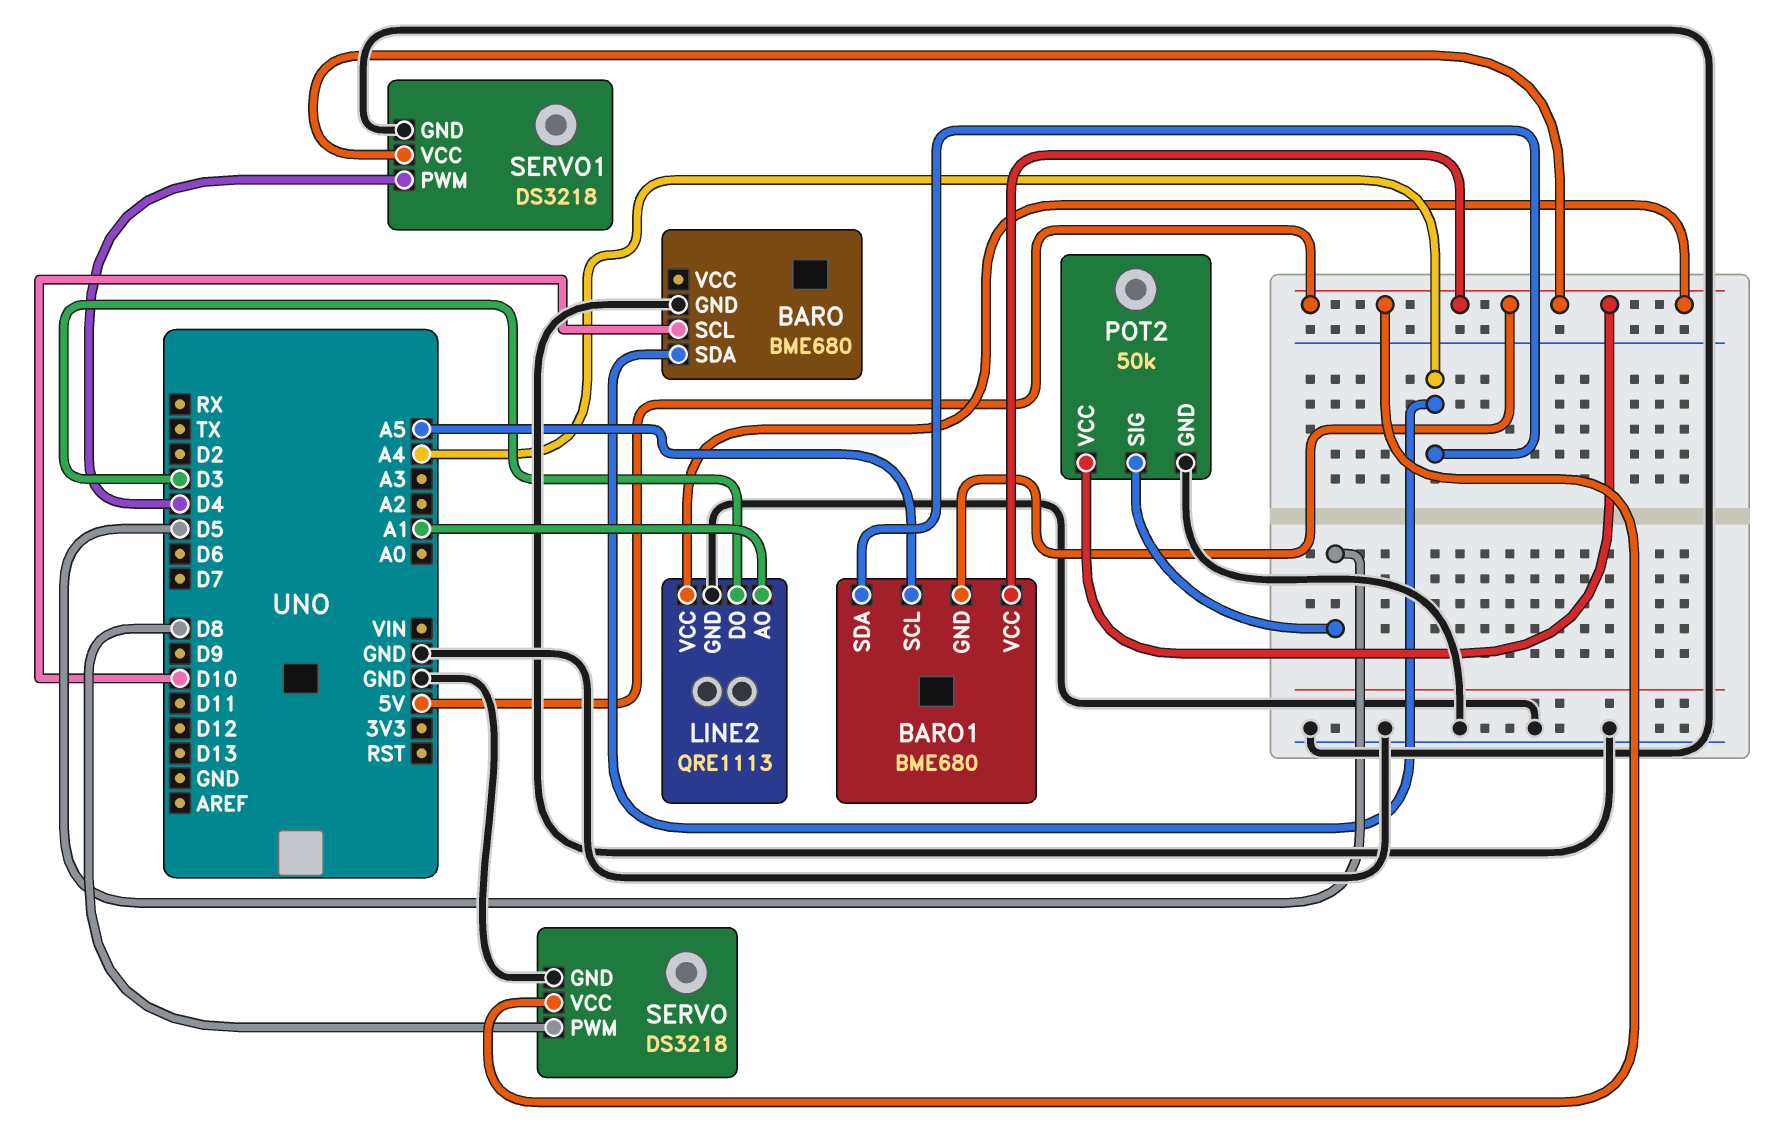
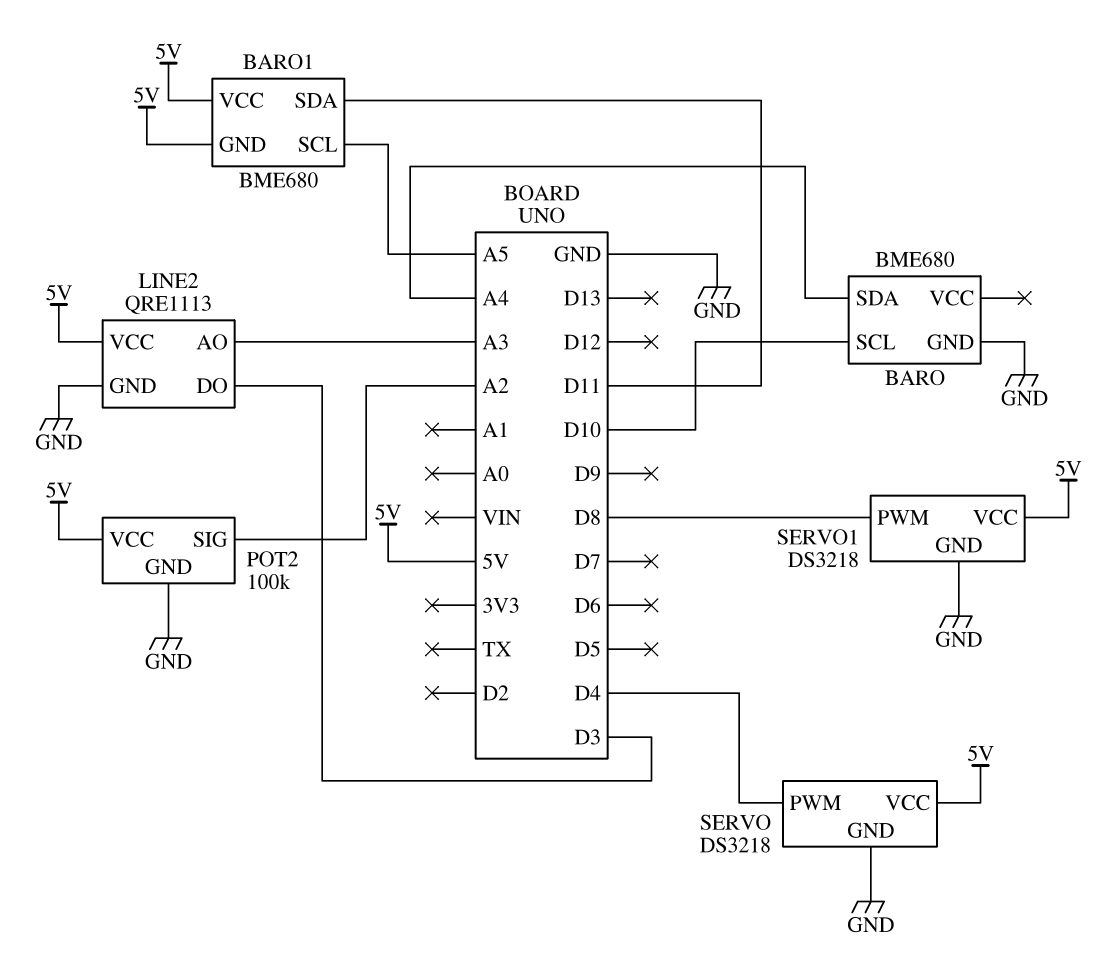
BARO1 pin SDA: A4 -> D11
LINE2 pin AO: A1 -> A3
POT2: 50k -> 100k
POT2 pin SIG: D5 -> A2
SERVO pin PWM: D8 -> D4
SERVO1 pin PWM: D4 -> D8

